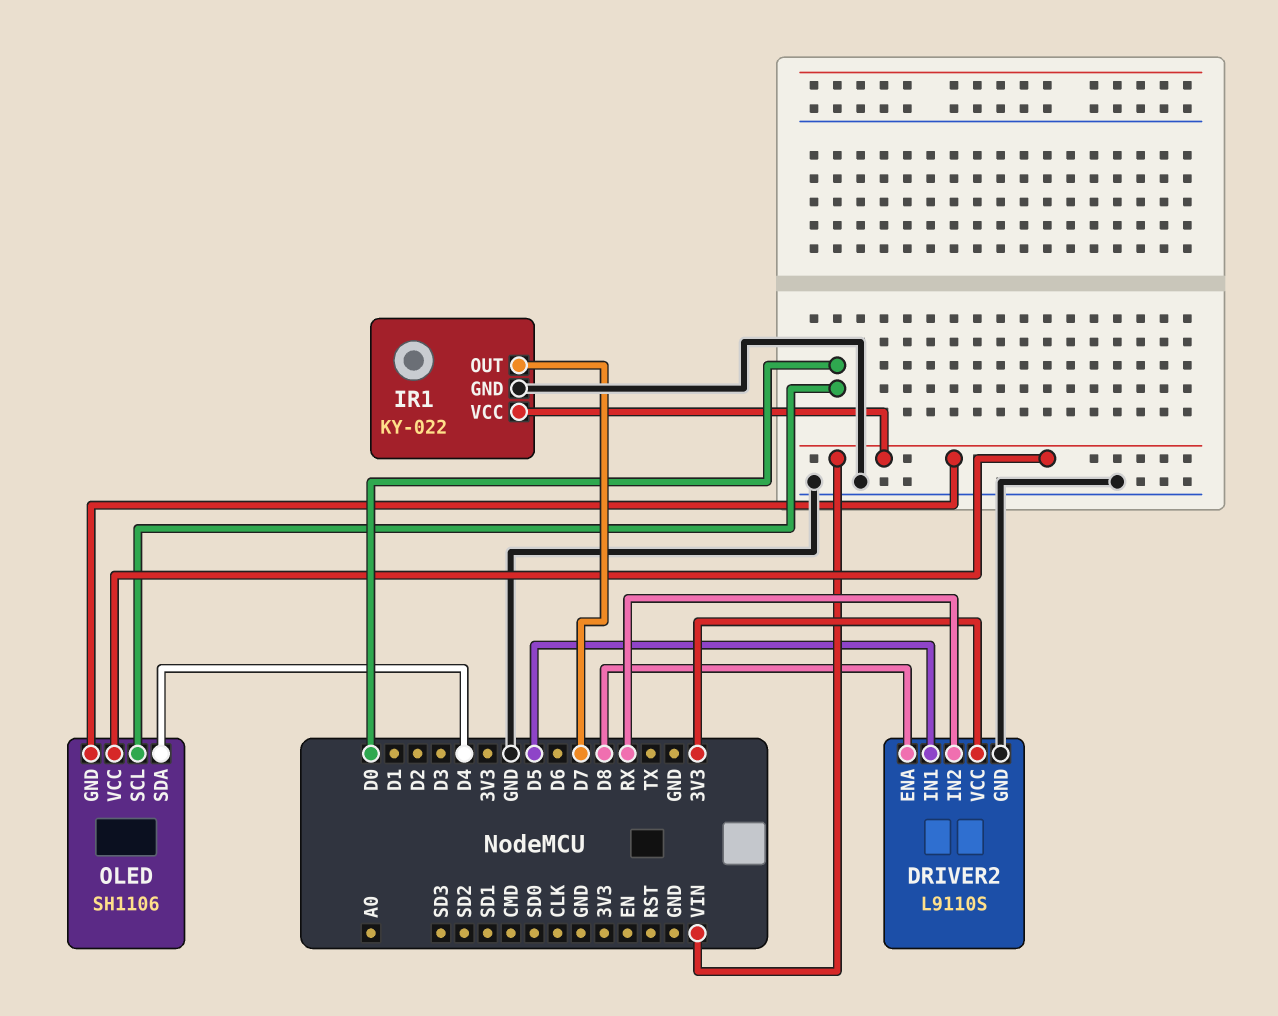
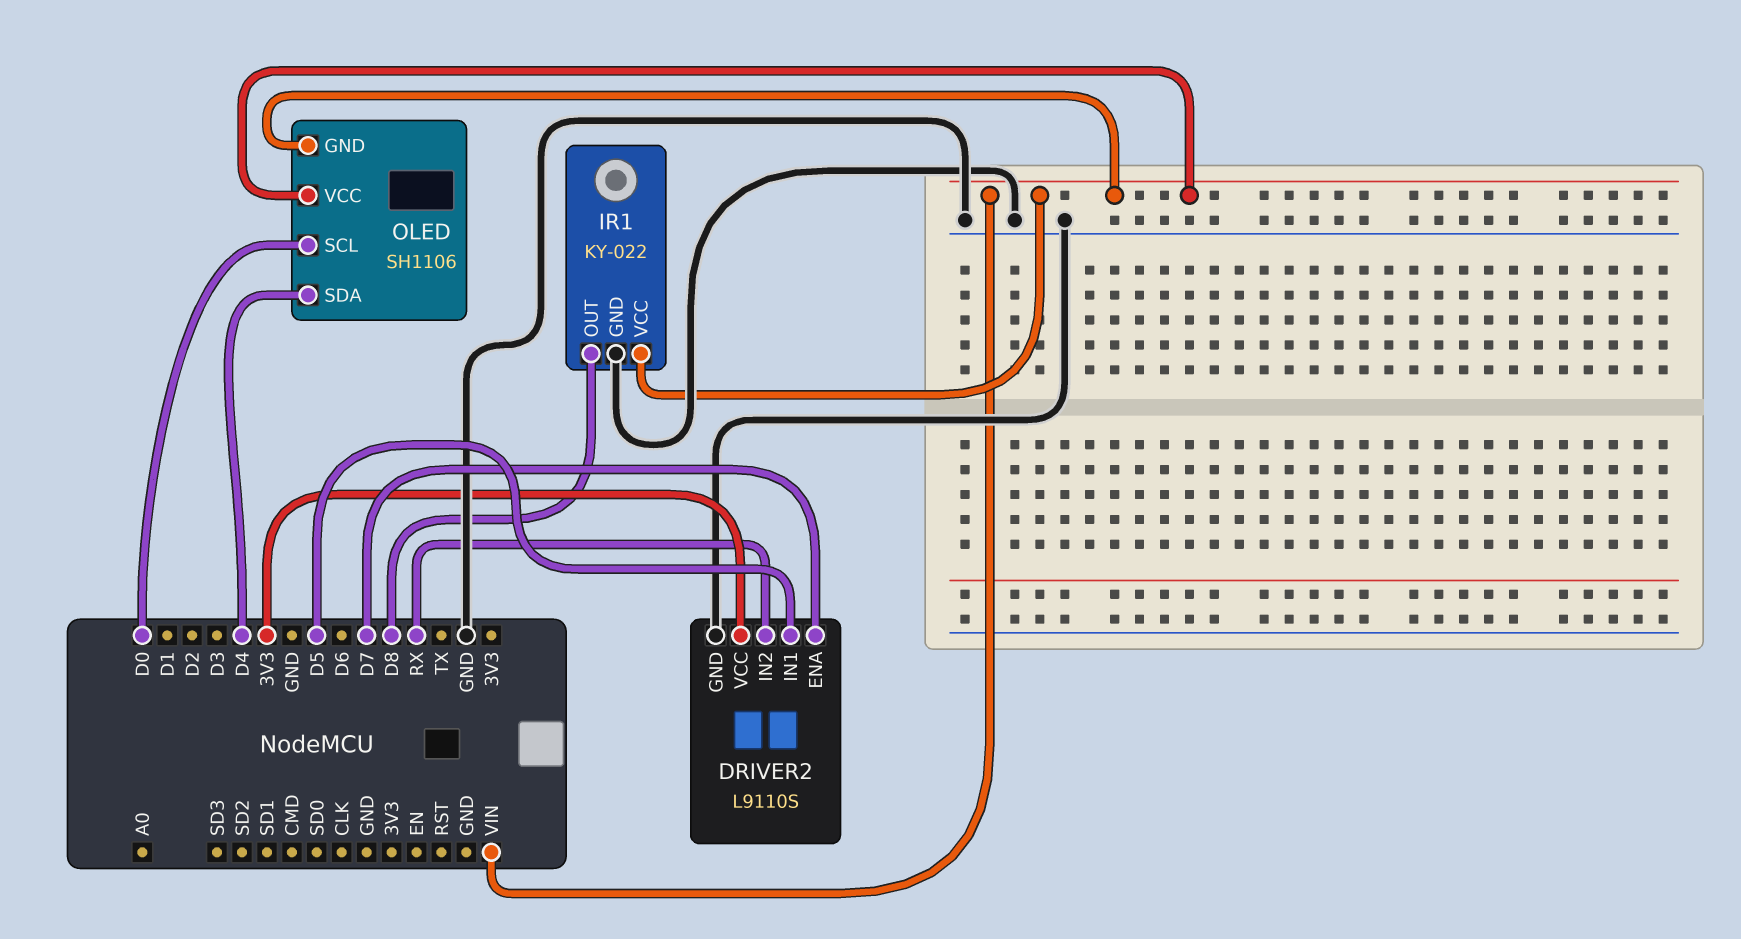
DRIVER2 pin ENA: D8 -> D7
IR1 pin OUT: D7 -> D8

